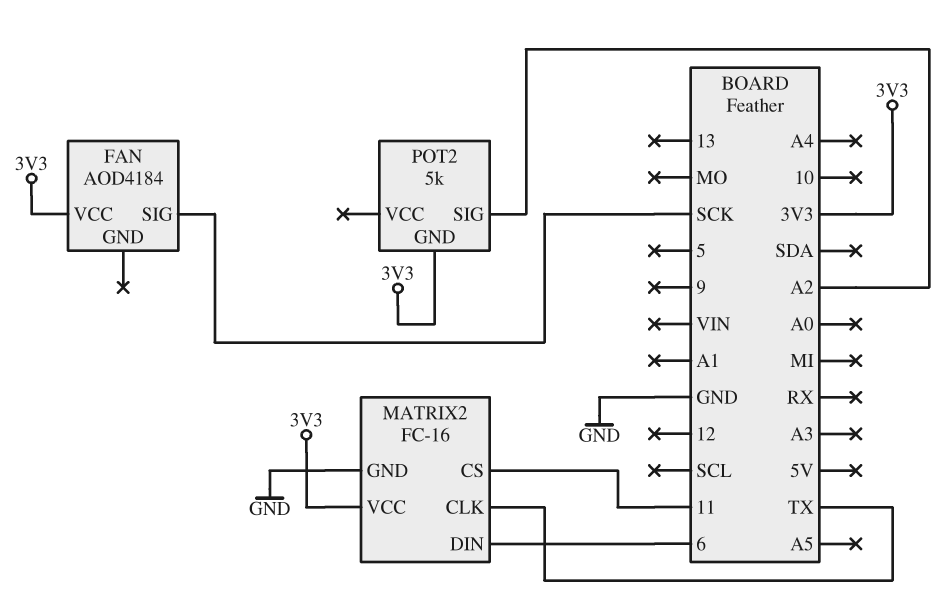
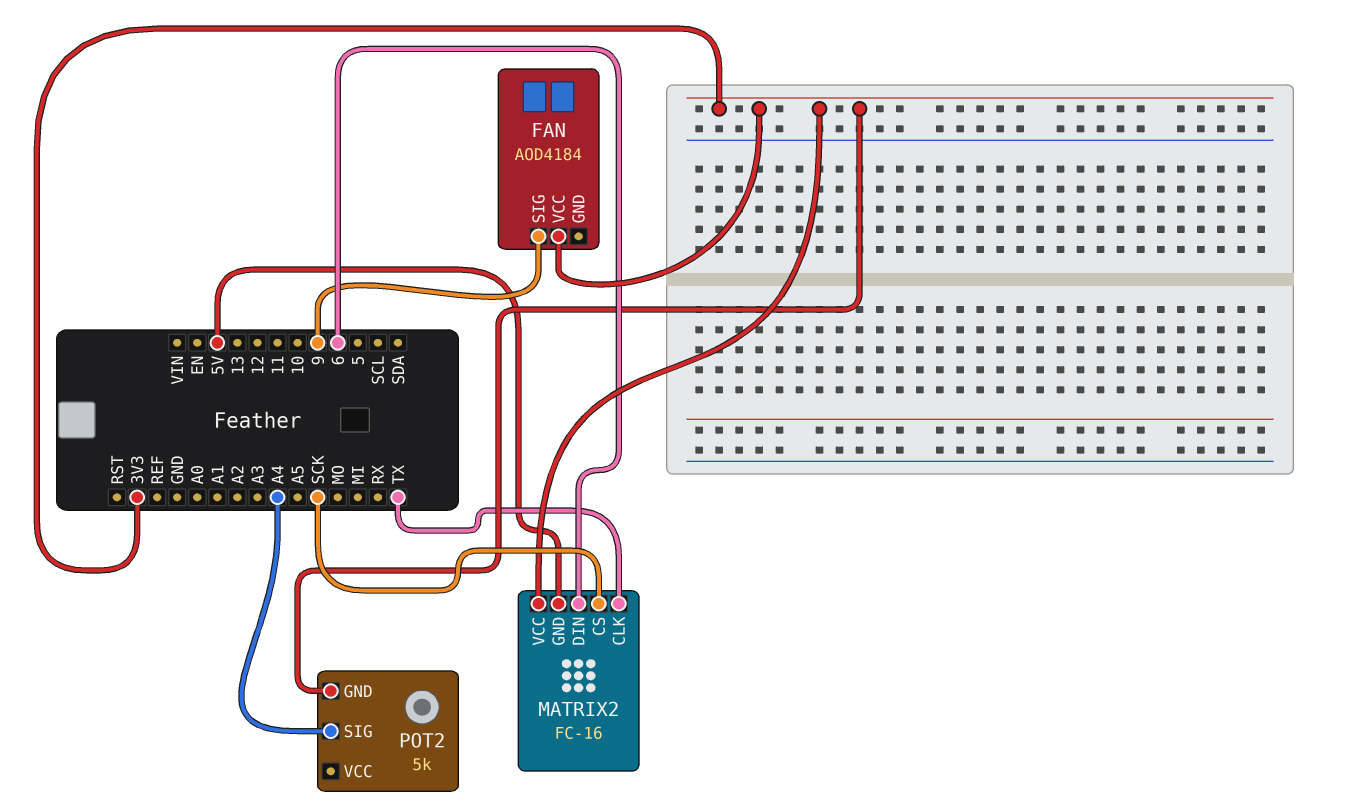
FAN pin SIG: SCK -> 9
MATRIX2 pin CS: 11 -> SCK
MATRIX2 pin GND: GND -> 5V
POT2 pin SIG: A2 -> A4

